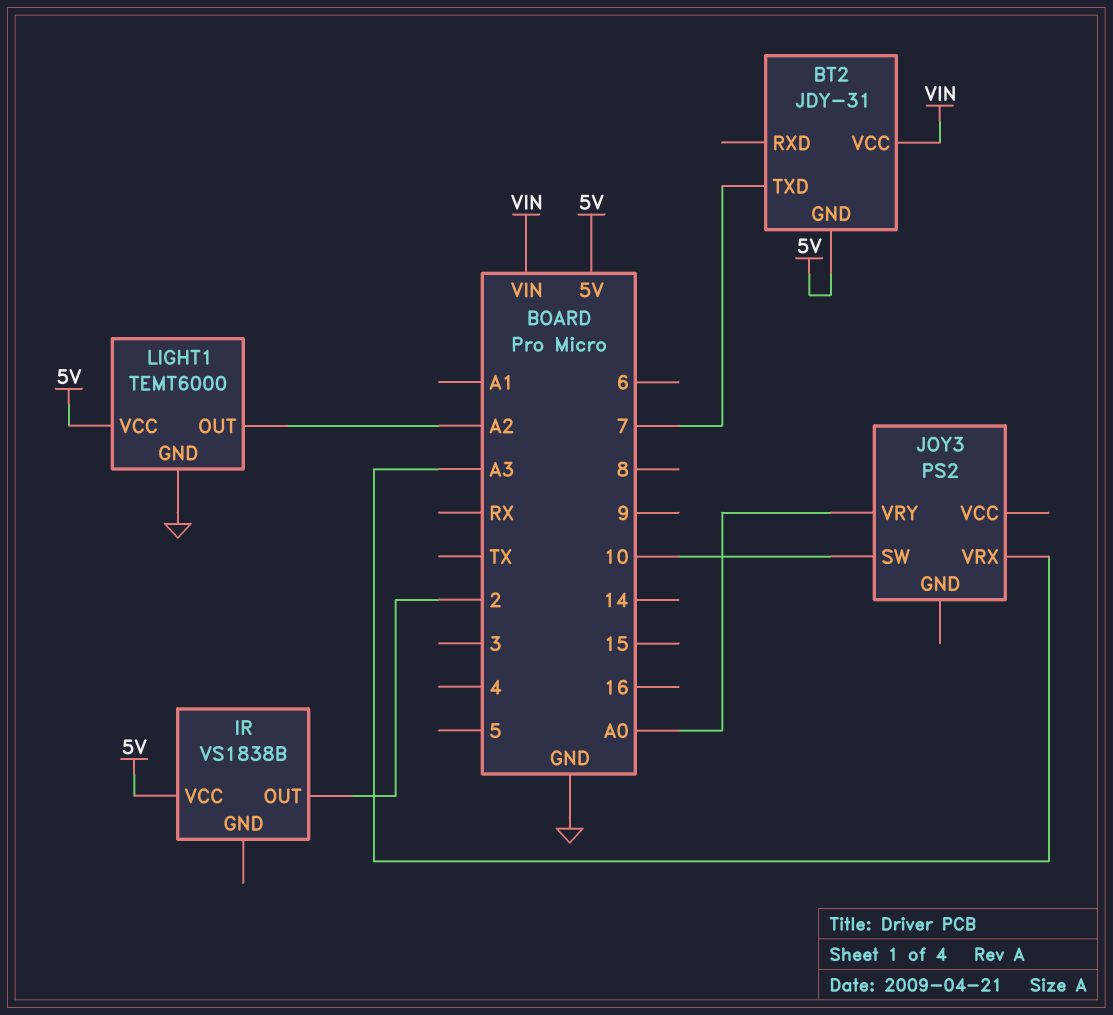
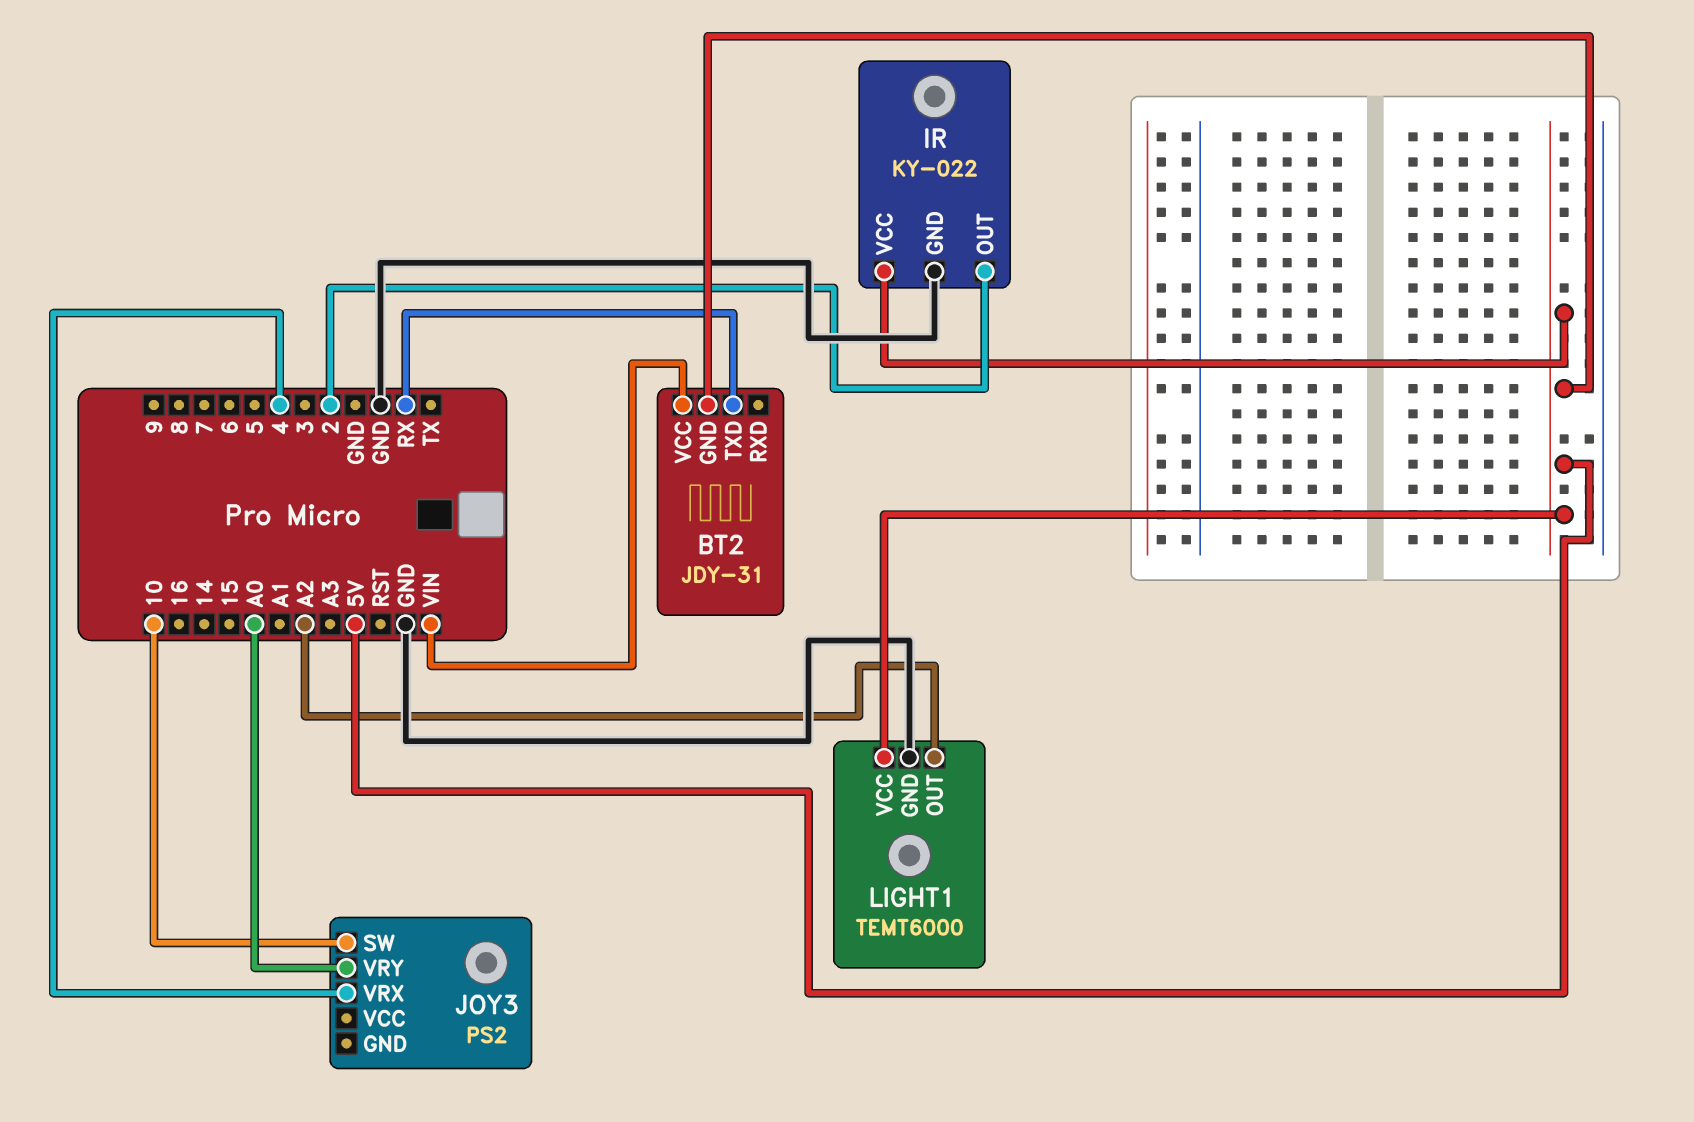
BT2 pin TXD: 7 -> RX
IR: VS1838B -> KY-022
IR pin GND: none -> GND
JOY3 pin VRX: A3 -> 4

